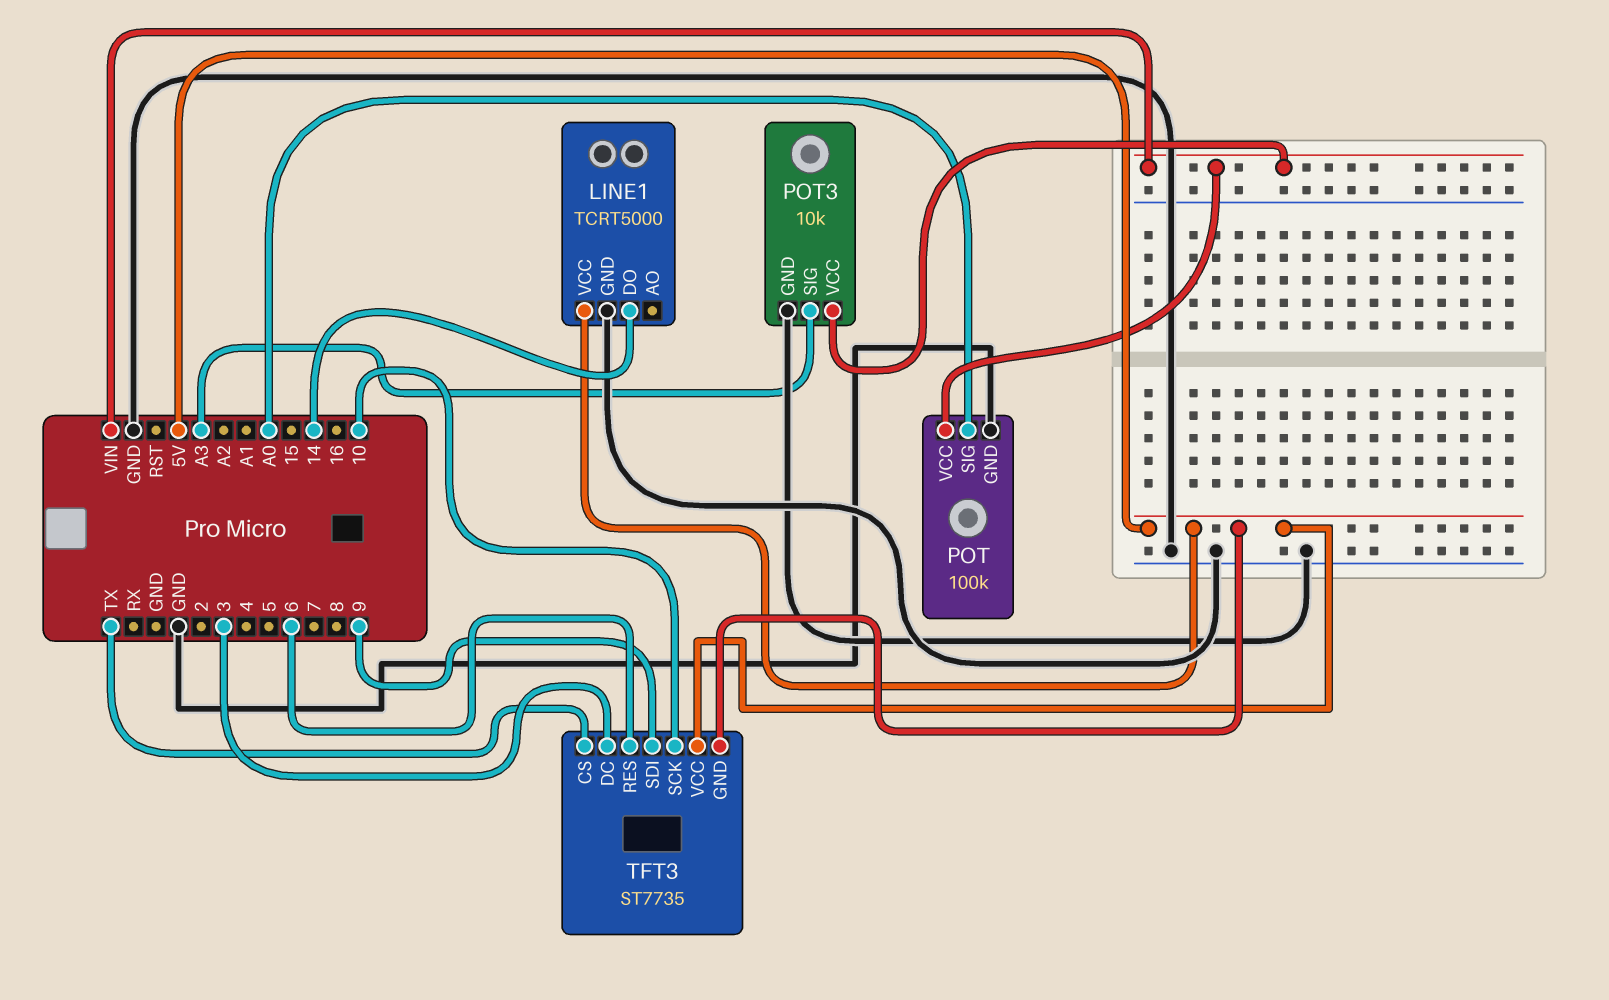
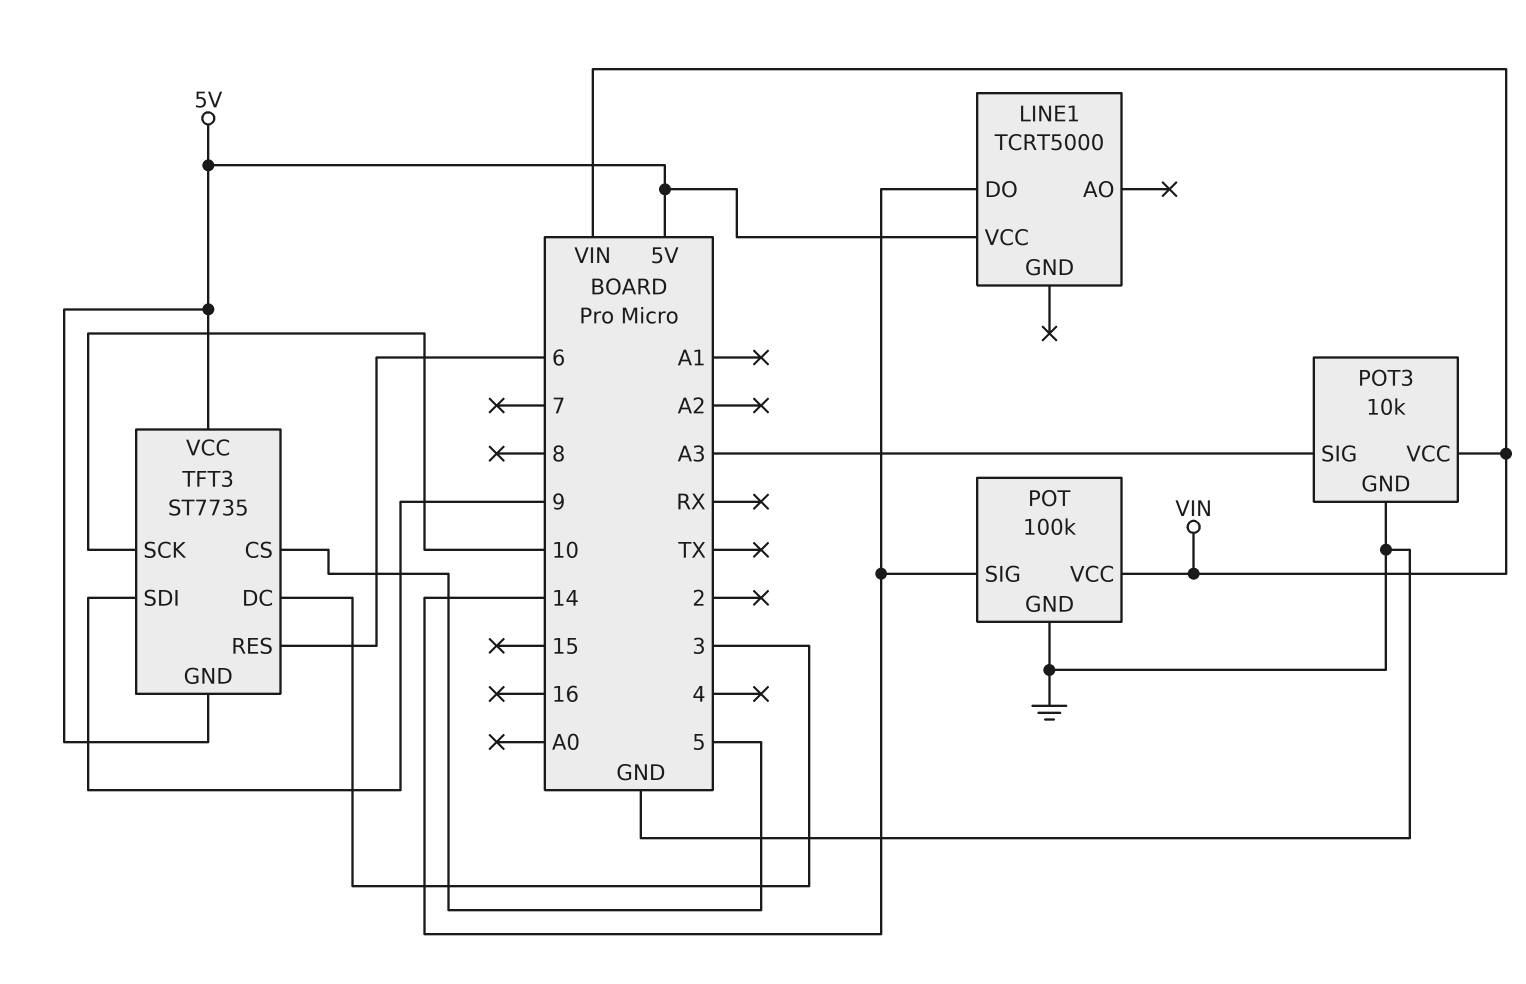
LINE1 pin GND: GND -> none
POT pin SIG: A0 -> 14
TFT3 pin CS: TX -> 5

